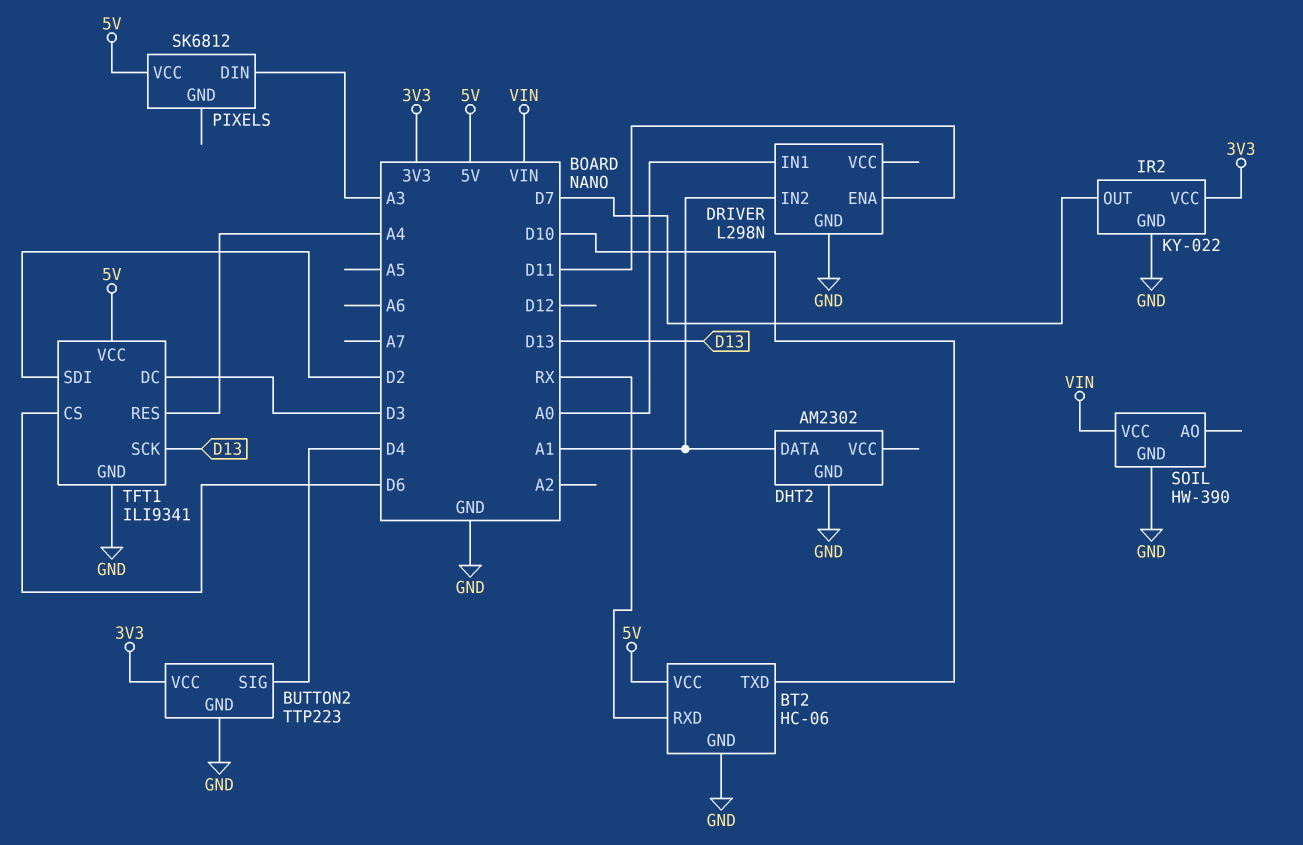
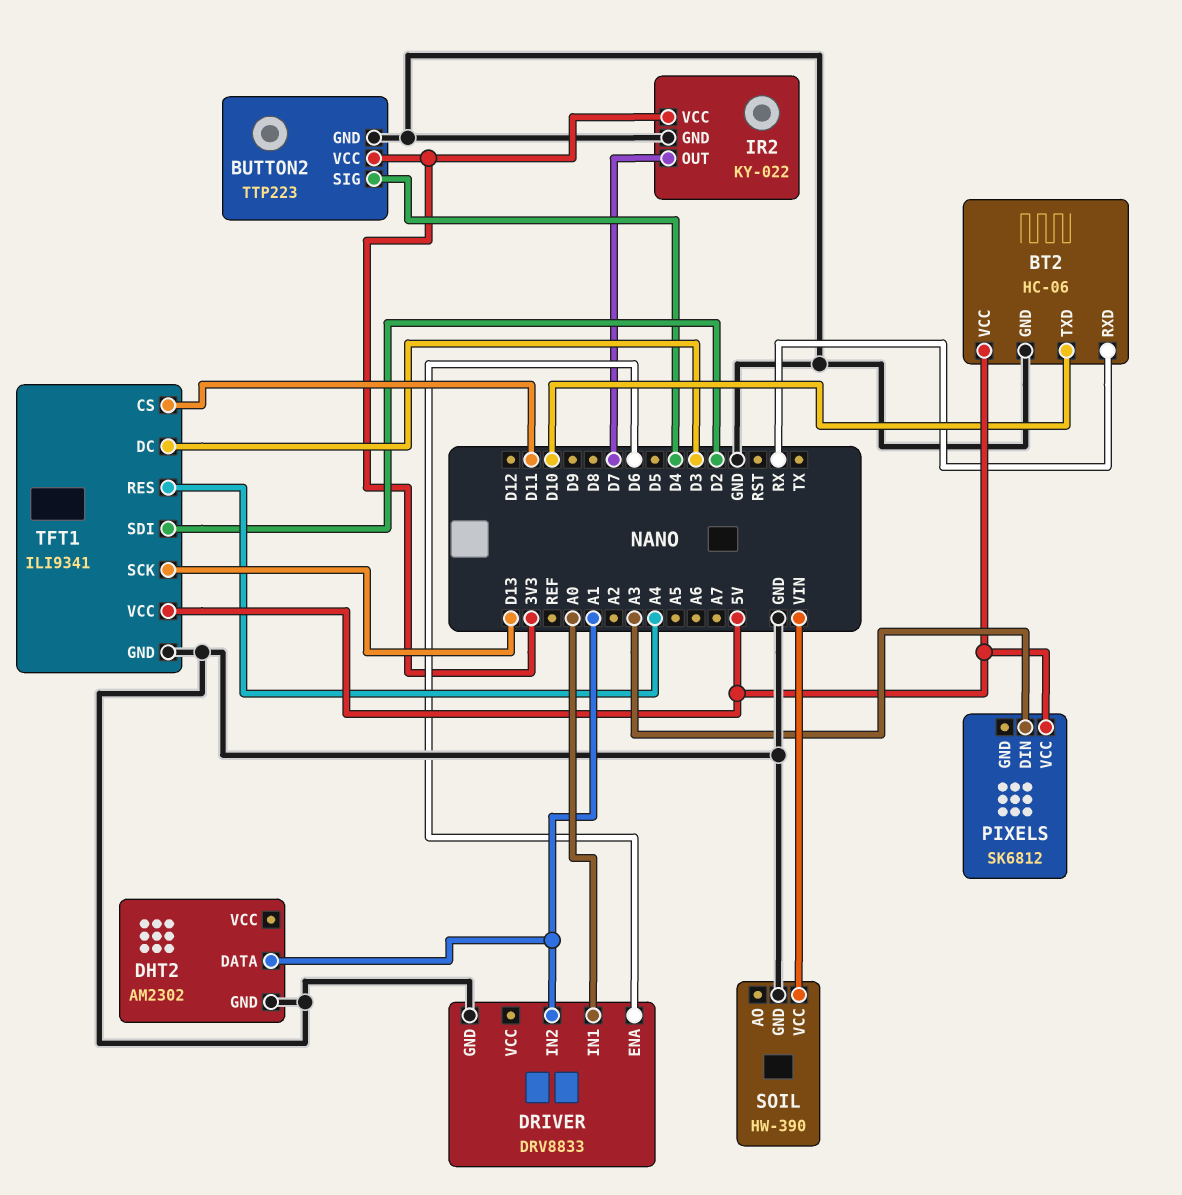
DRIVER: L298N -> DRV8833
DRIVER pin ENA: D11 -> D6
TFT1 pin CS: D6 -> D11

